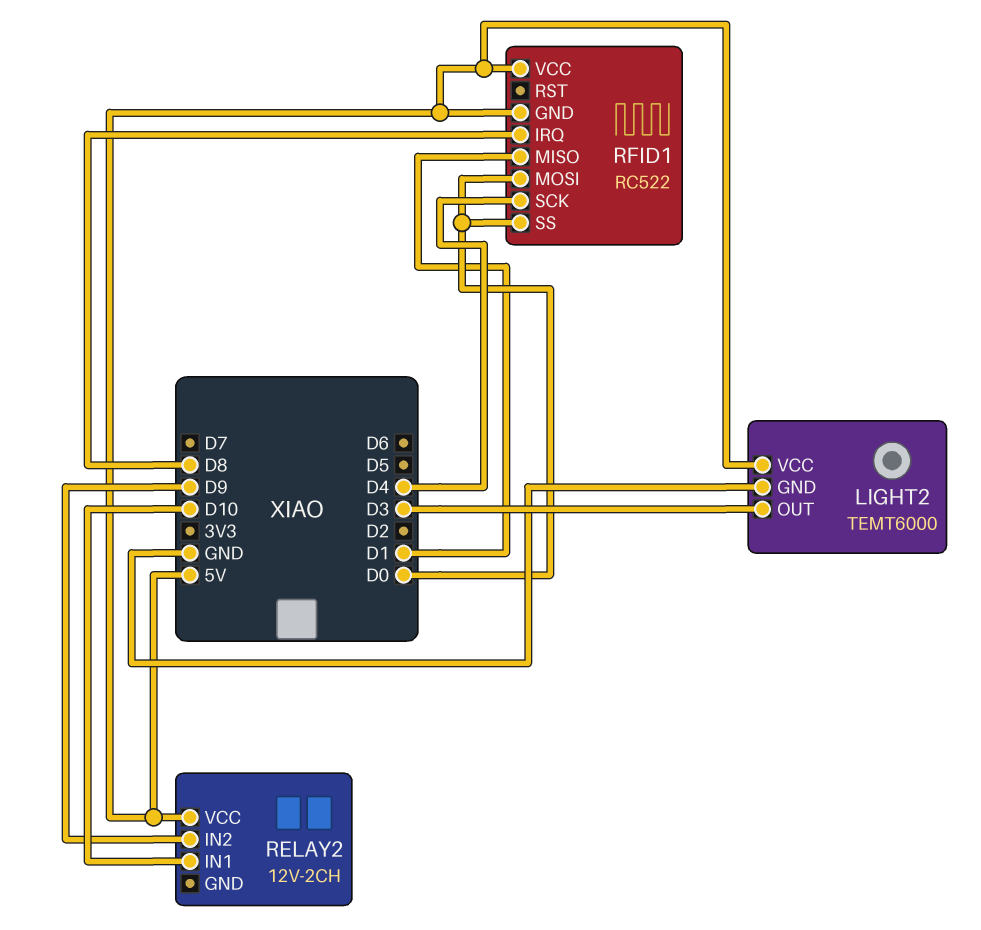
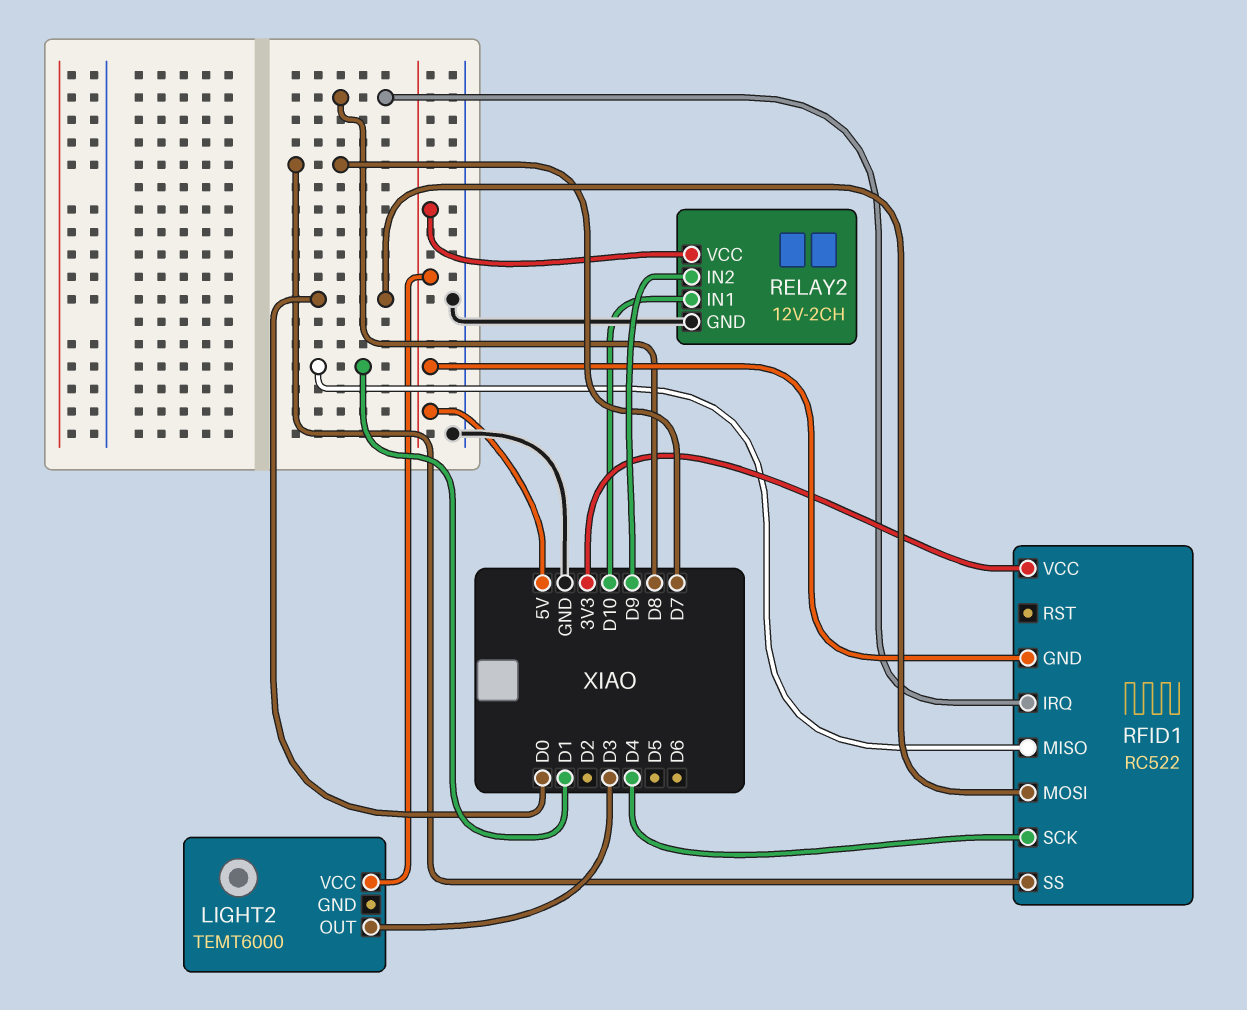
LIGHT2 pin GND: GND -> none
RELAY2 pin GND: none -> GND
RFID1 pin SS: D0 -> D7
RFID1 pin VCC: 5V -> 3V3

